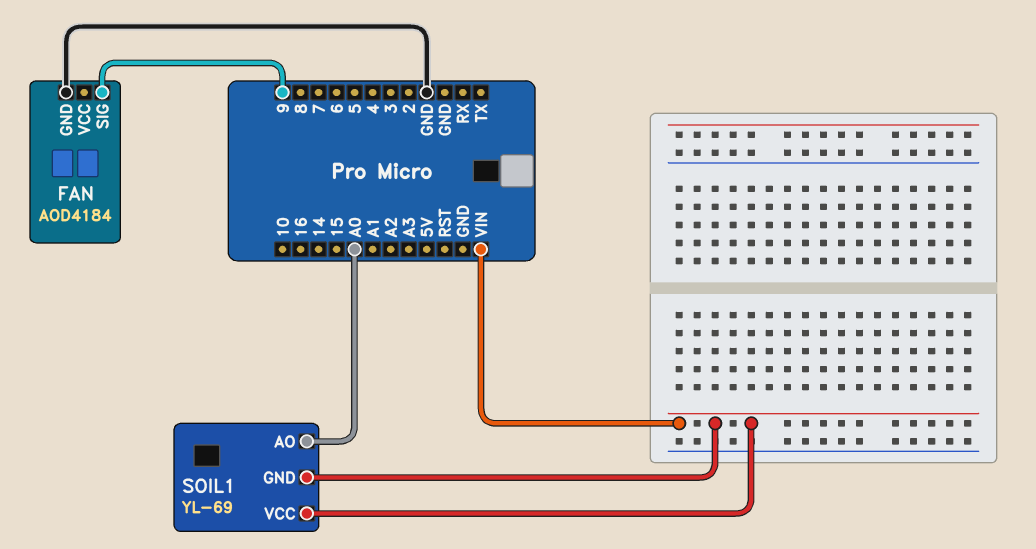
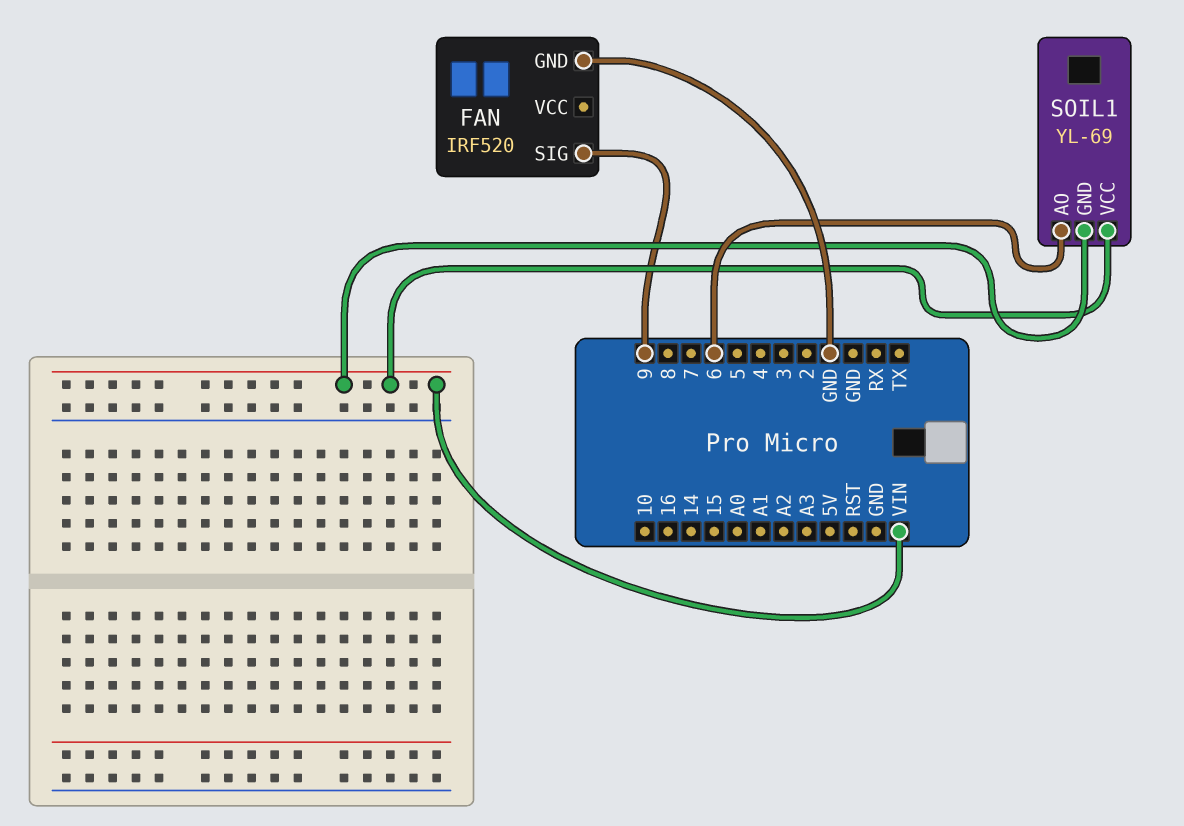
FAN: AOD4184 -> IRF520
SOIL1 pin AO: A0 -> 6

